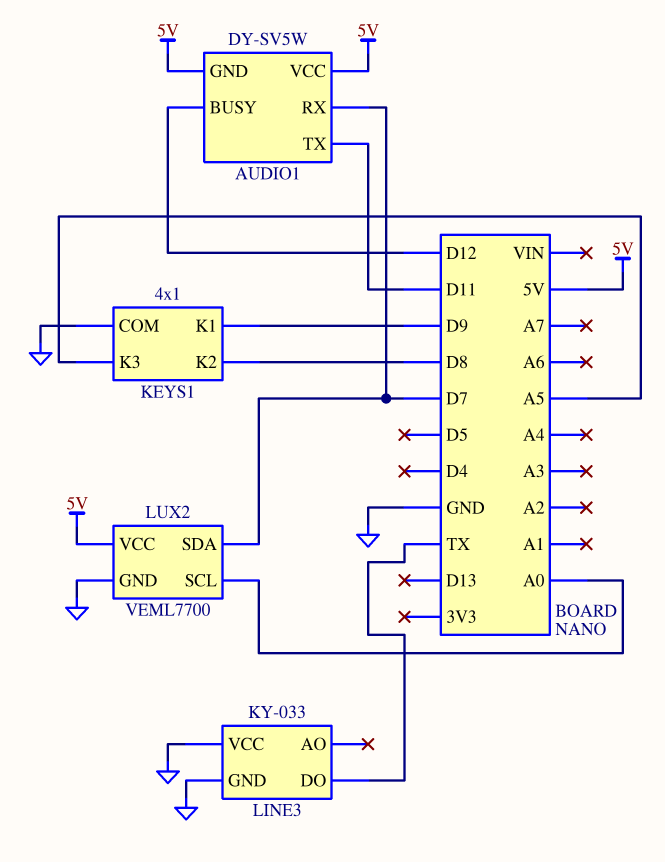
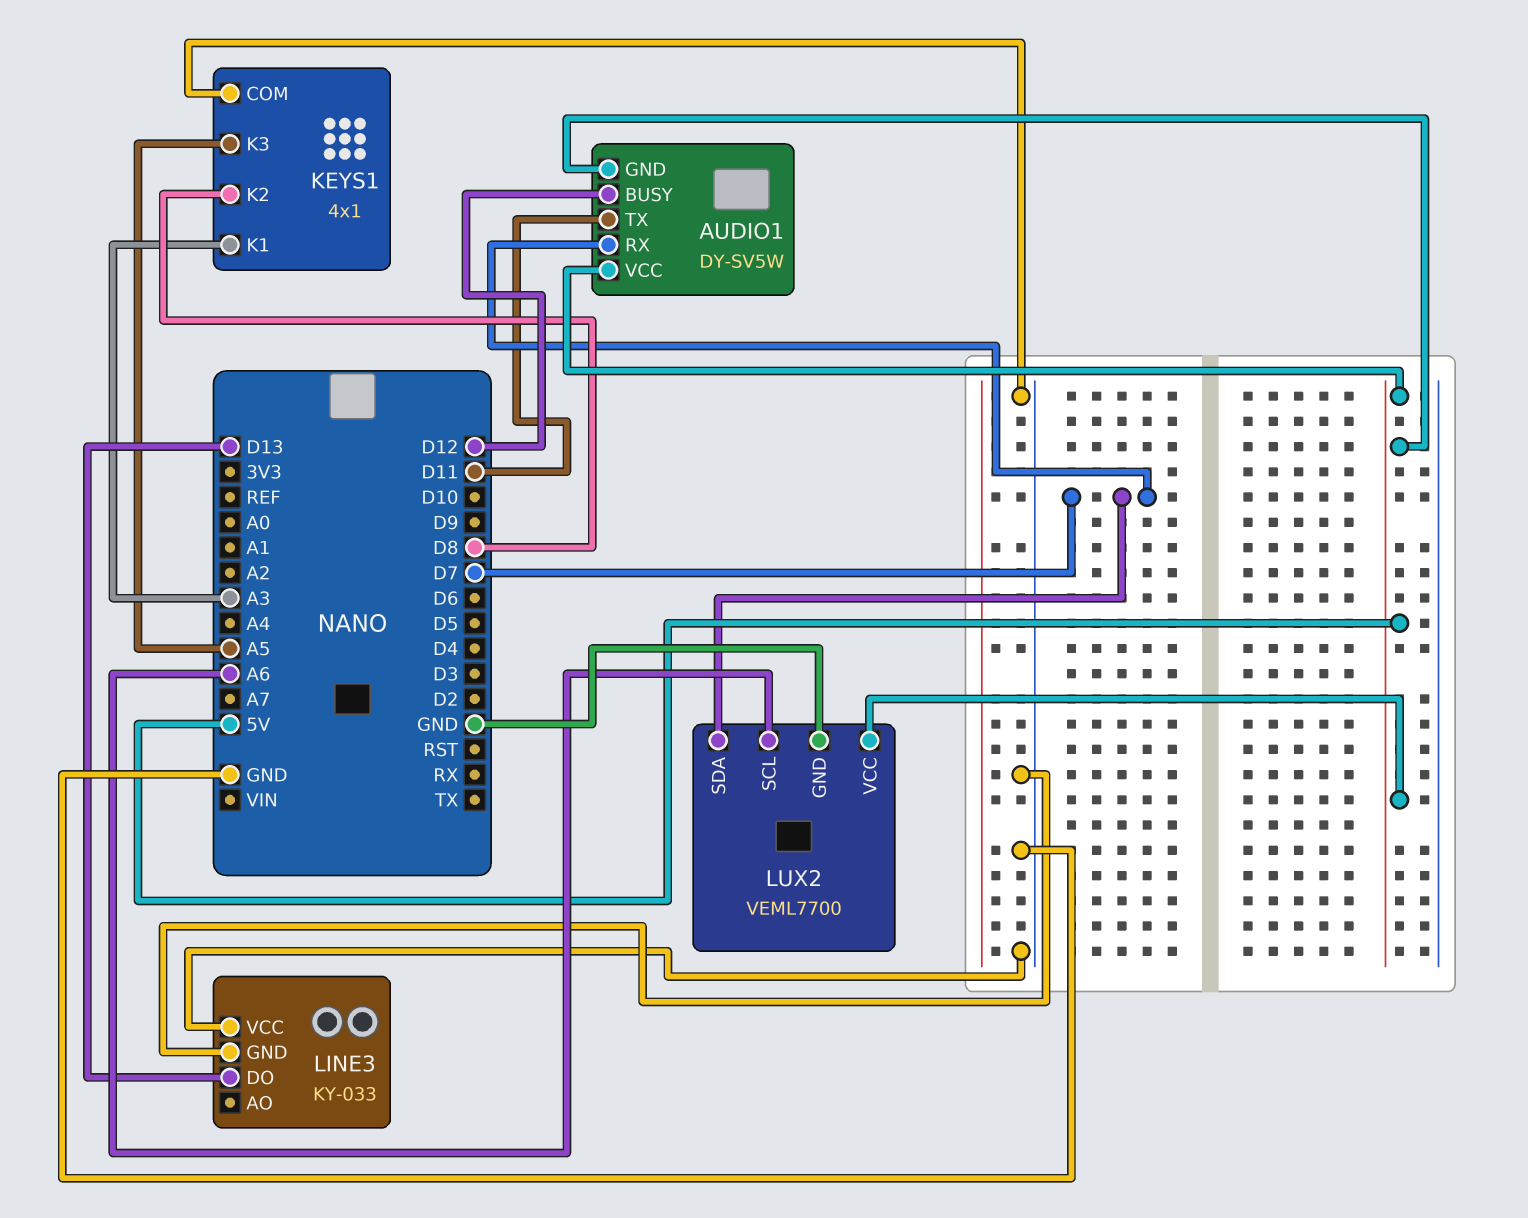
KEYS1 pin K1: D9 -> A3
LINE3 pin DO: TX -> D13
LUX2 pin SCL: A0 -> A6

